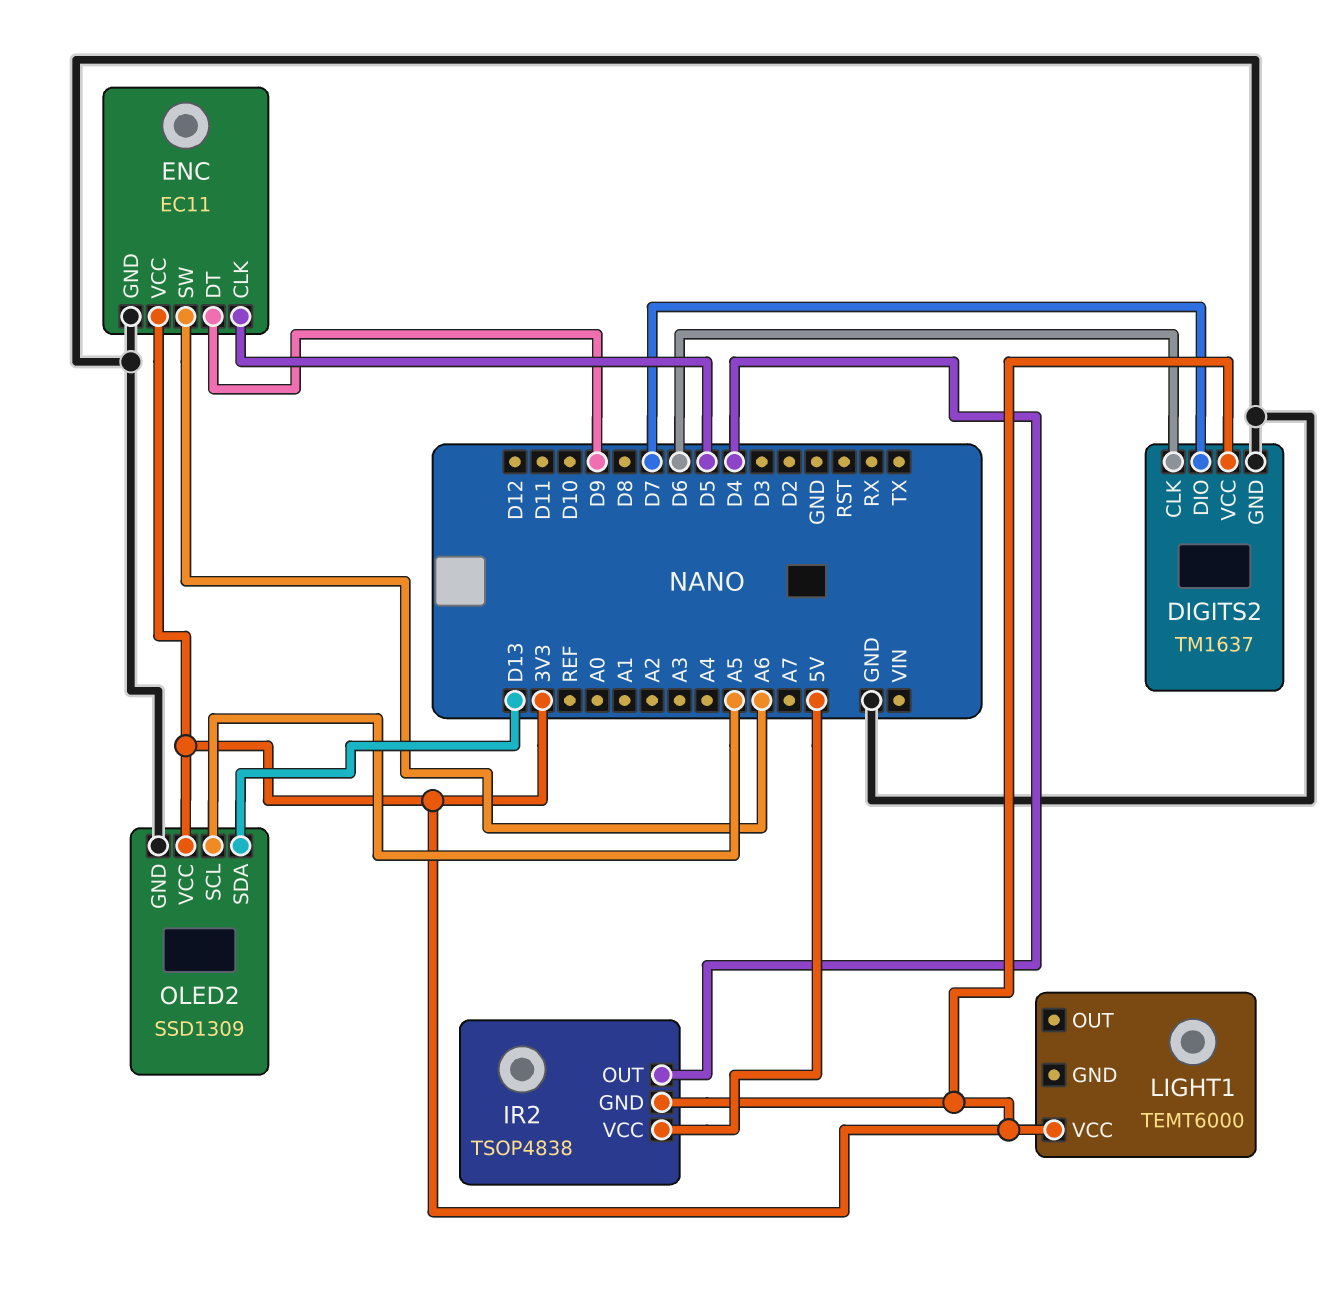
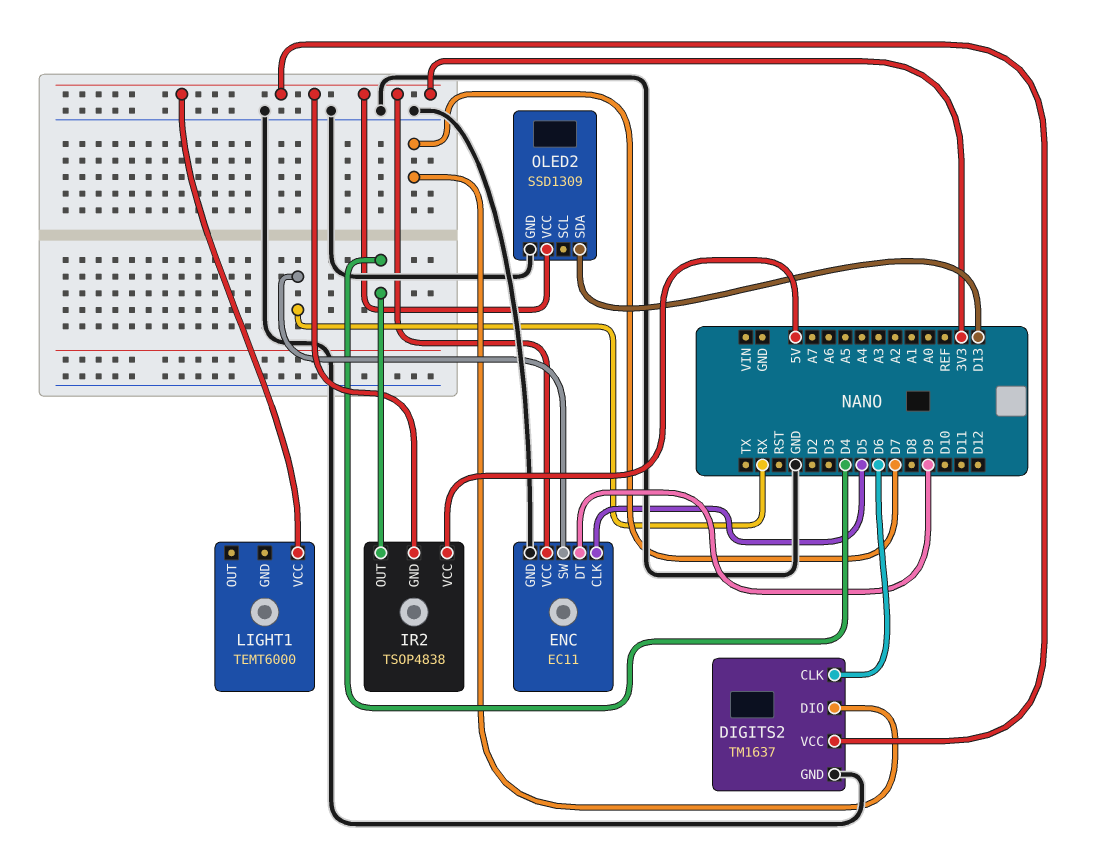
ENC pin SW: A6 -> RX
OLED2 pin SCL: A5 -> none

